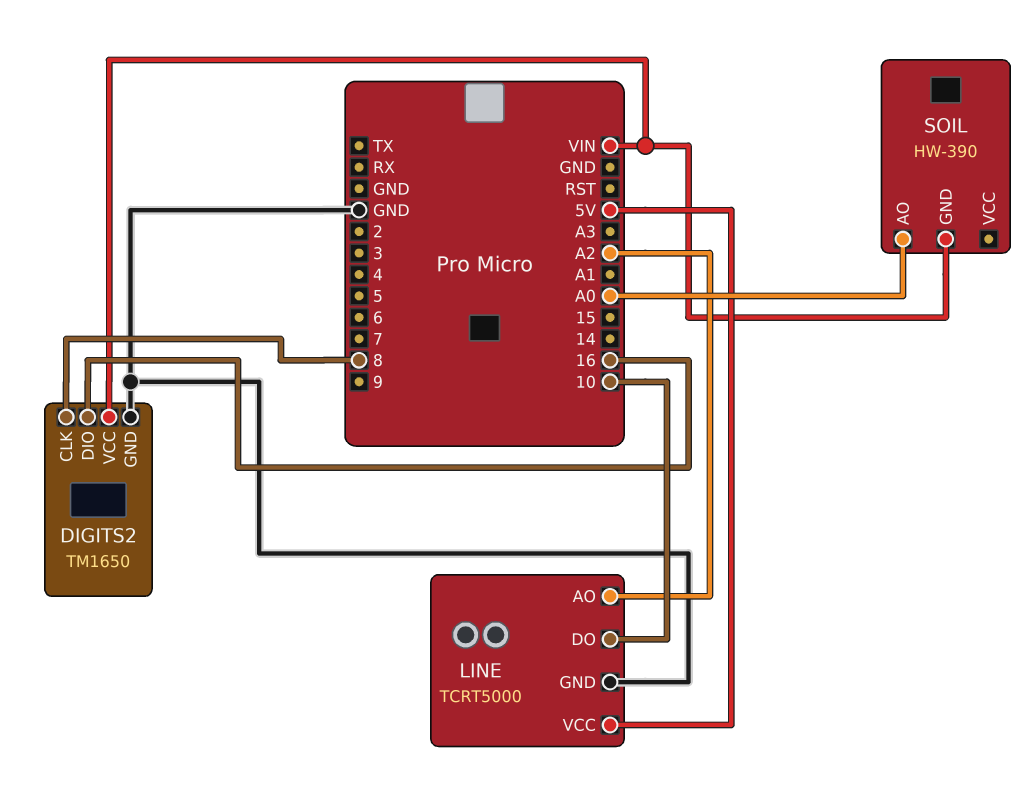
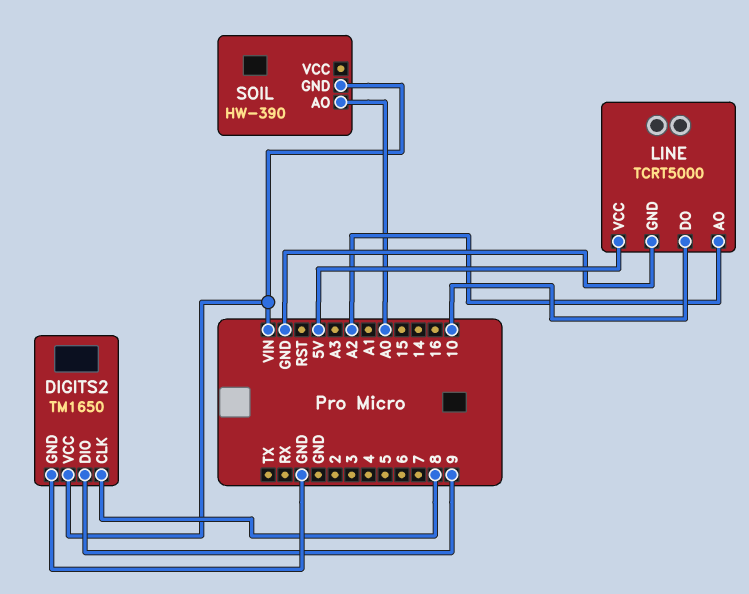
DIGITS2 pin DIO: 16 -> 9

